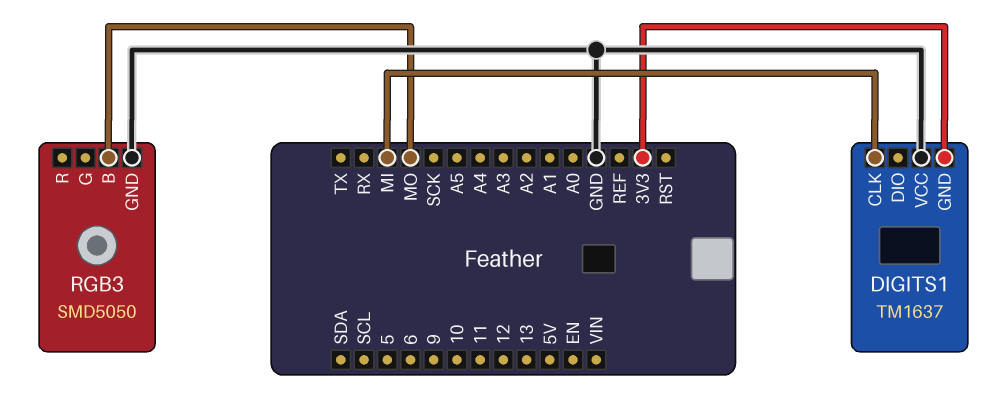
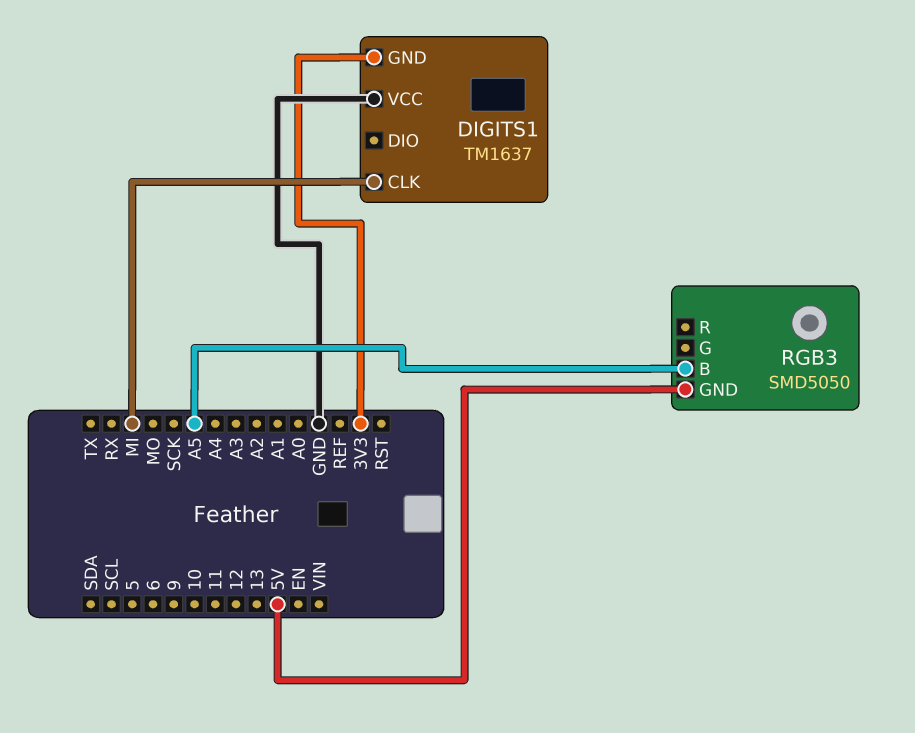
RGB3 pin B: MO -> A5
RGB3 pin GND: GND -> 5V

